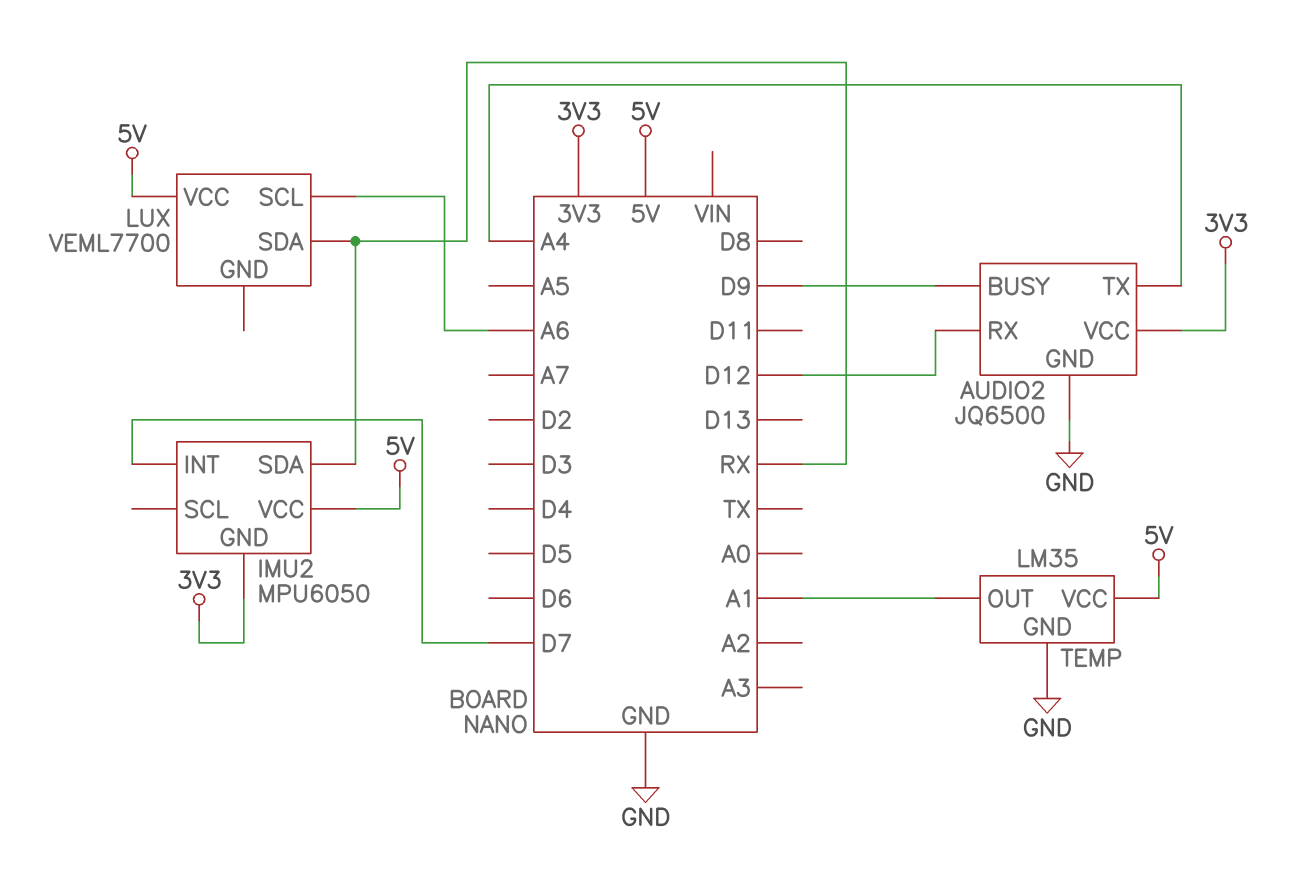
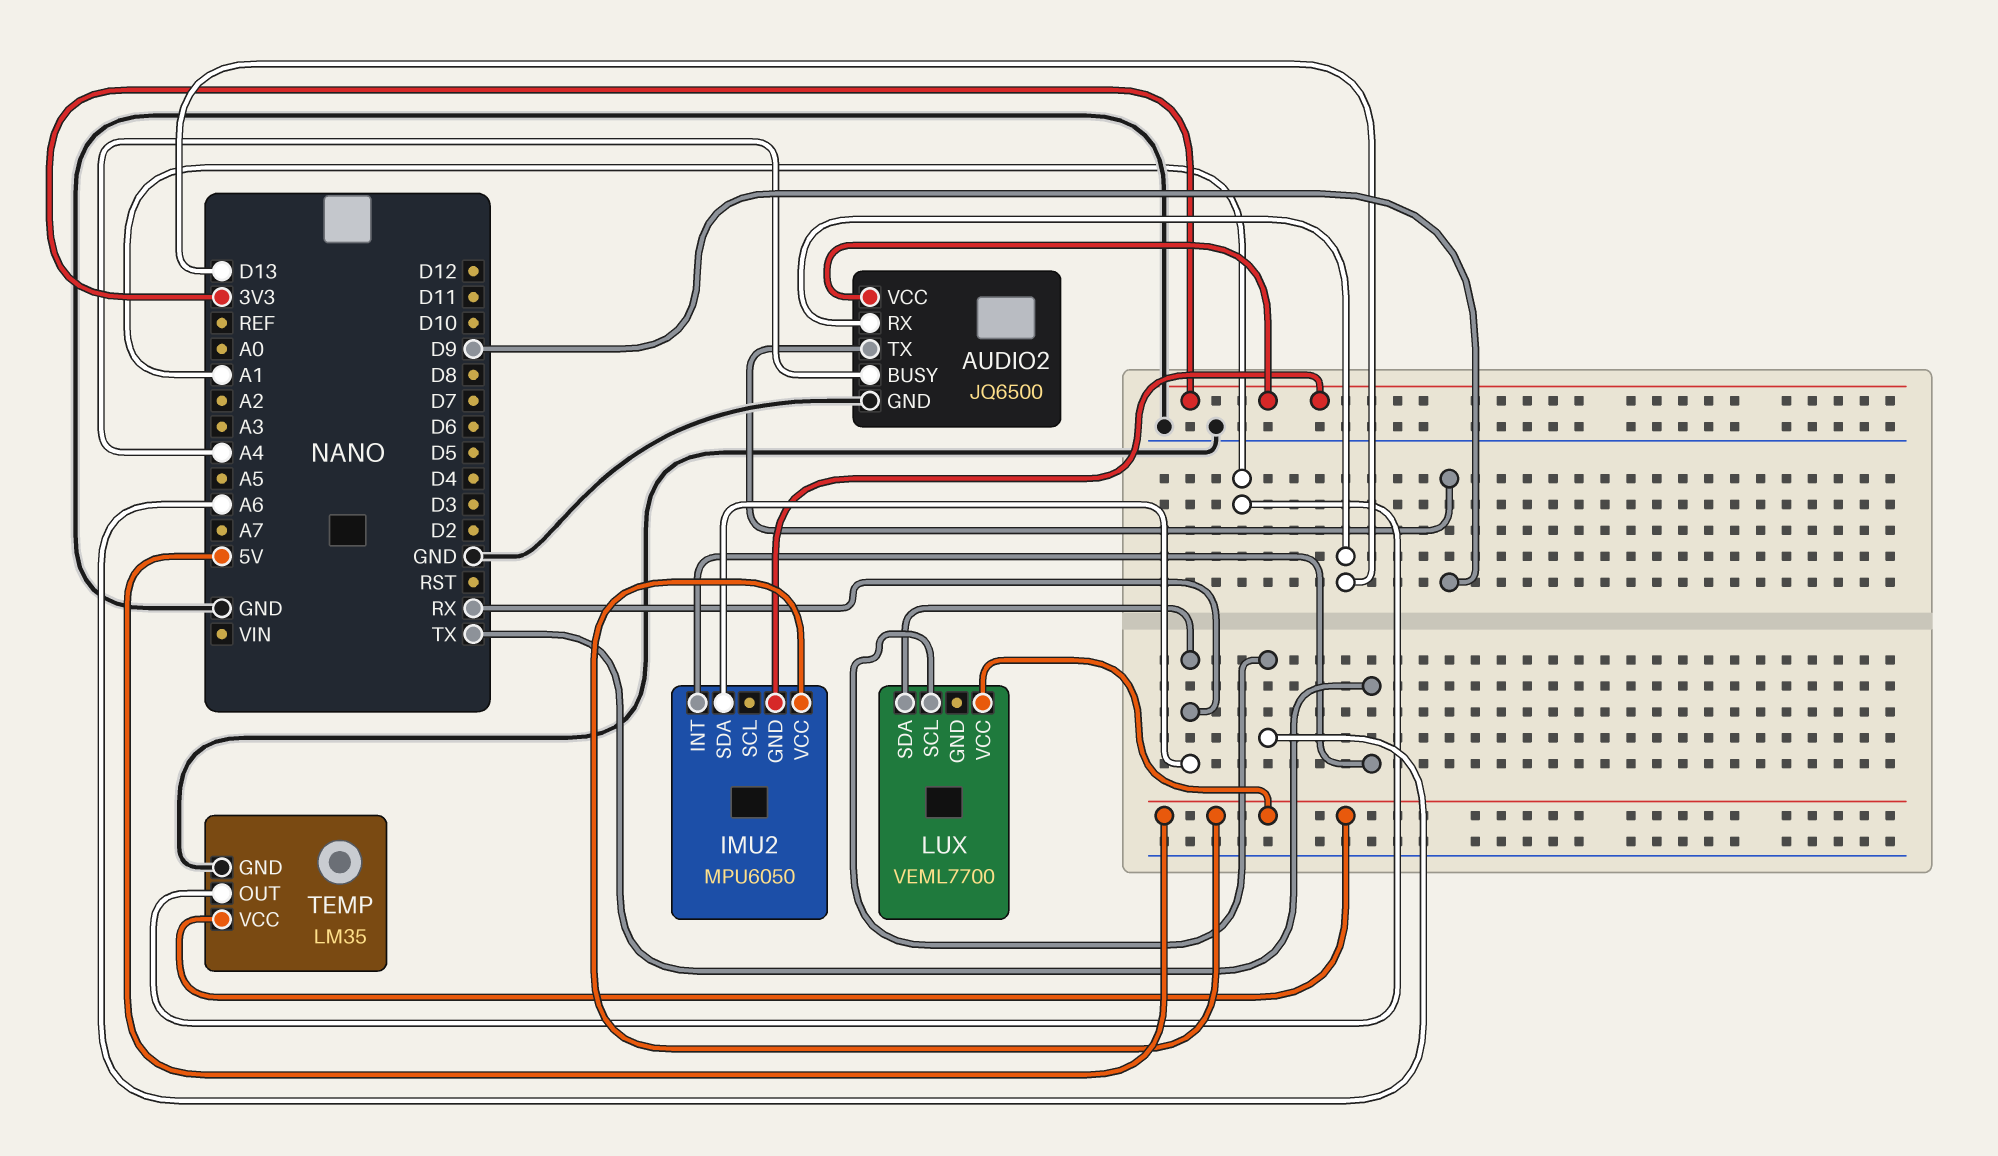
AUDIO2 pin BUSY: D9 -> A4
AUDIO2 pin RX: D12 -> D13
AUDIO2 pin TX: A4 -> D9
IMU2 pin INT: D7 -> TX

